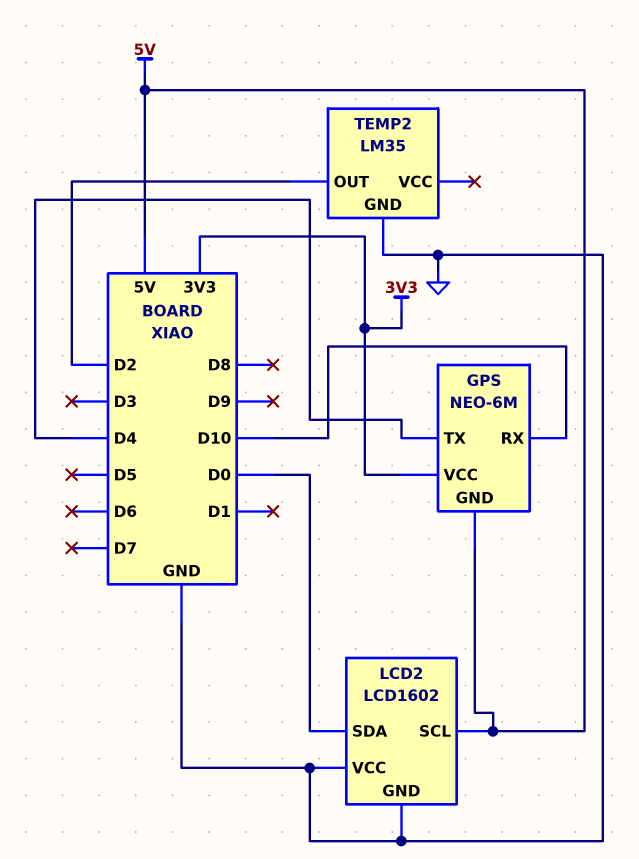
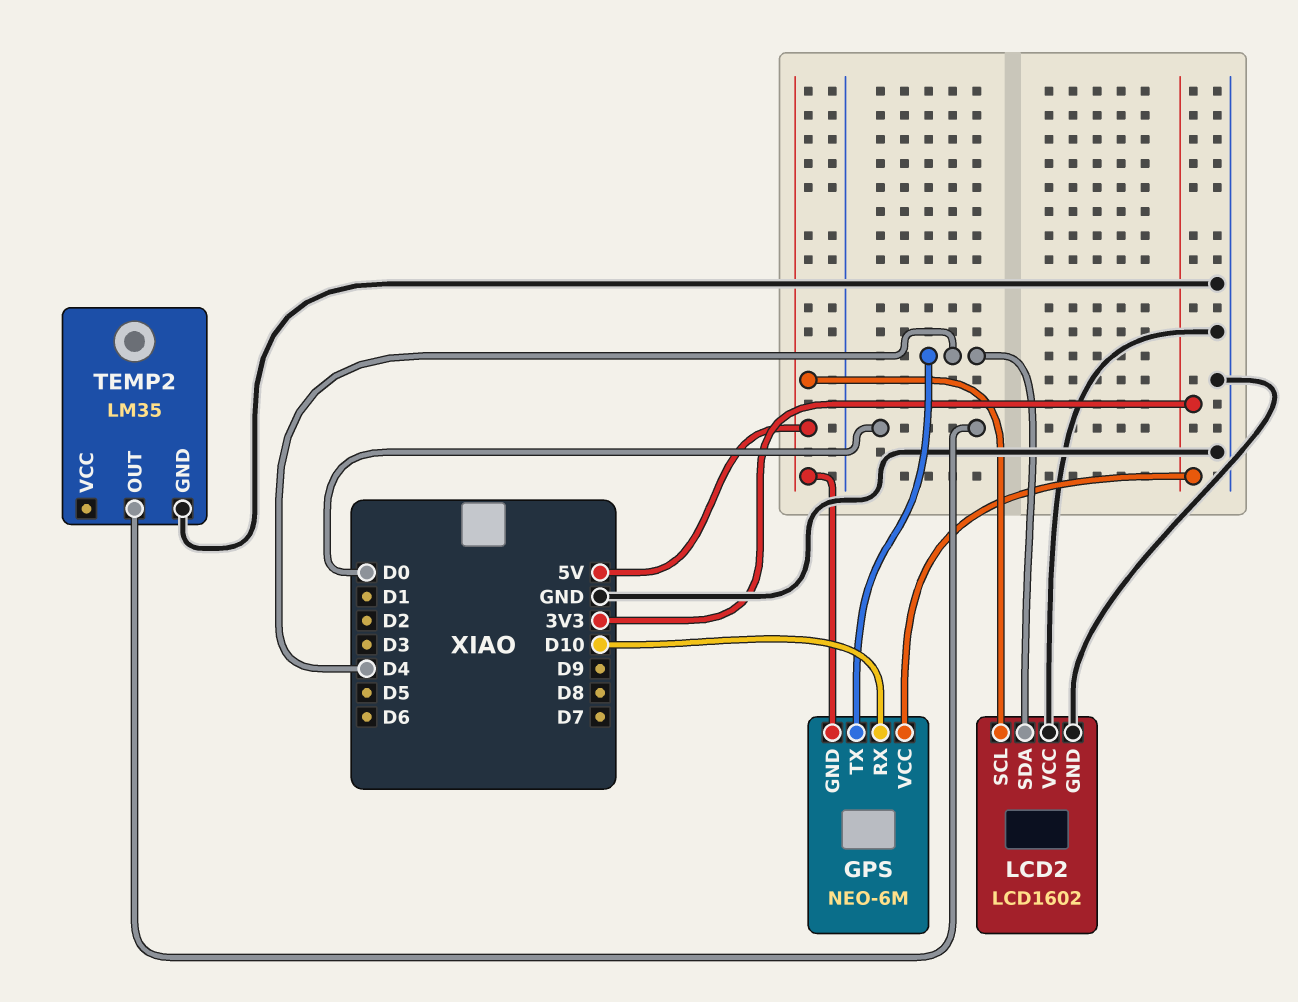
LCD2 pin SDA: D0 -> D4
TEMP2 pin OUT: D2 -> D0

